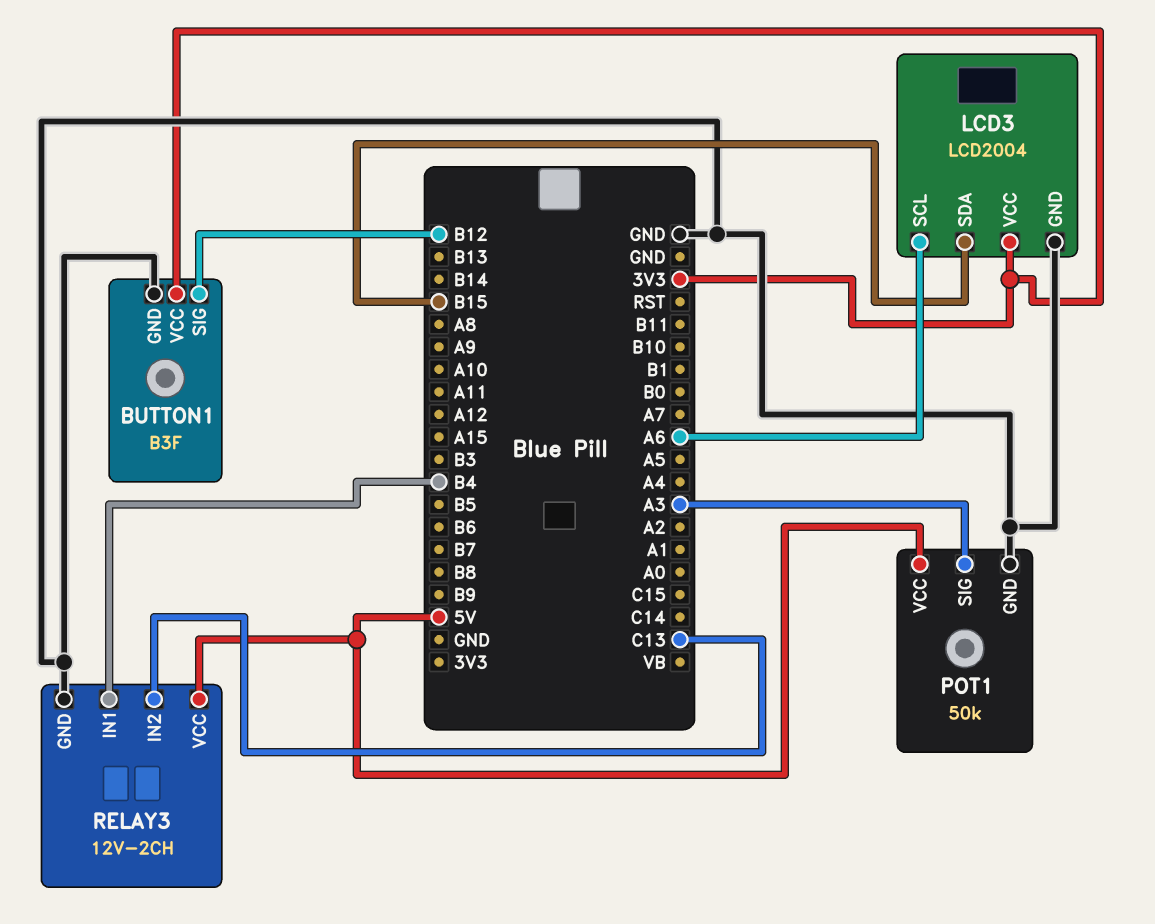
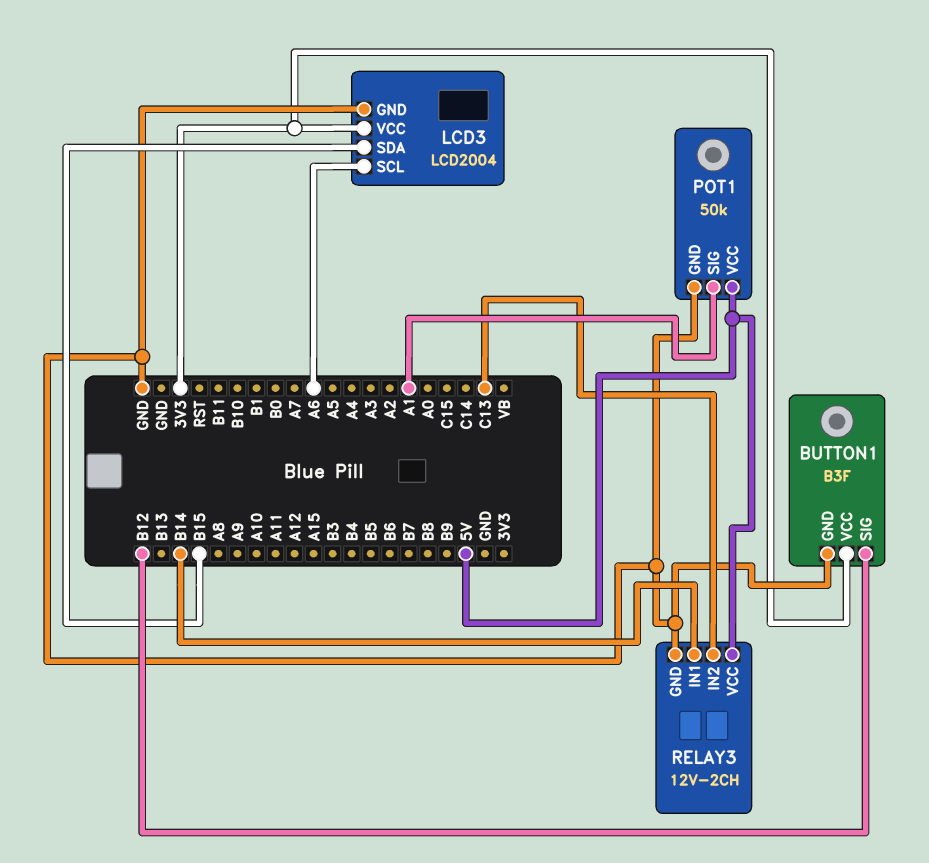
POT1 pin SIG: A3 -> A1
RELAY3 pin IN1: B4 -> B14

